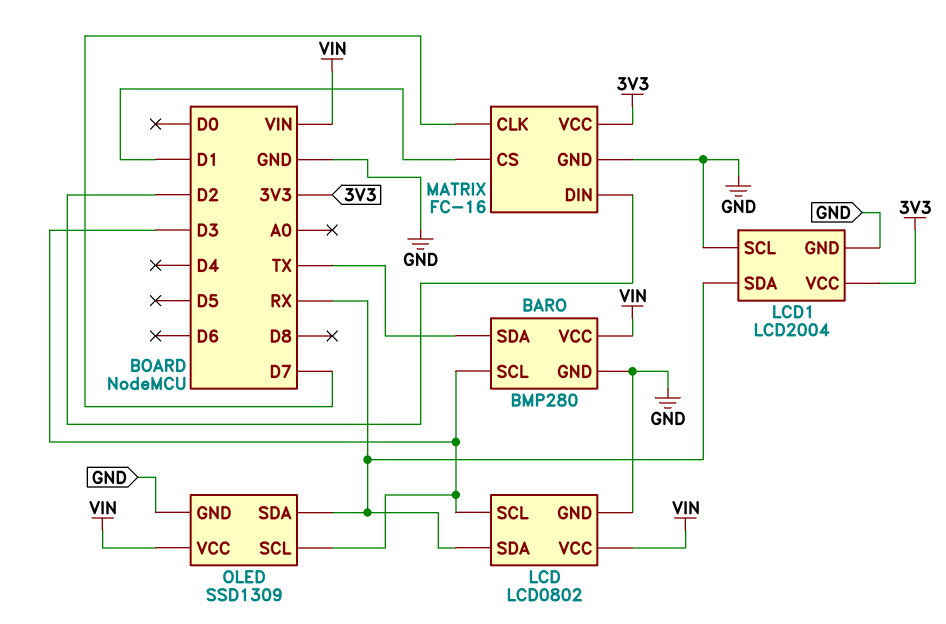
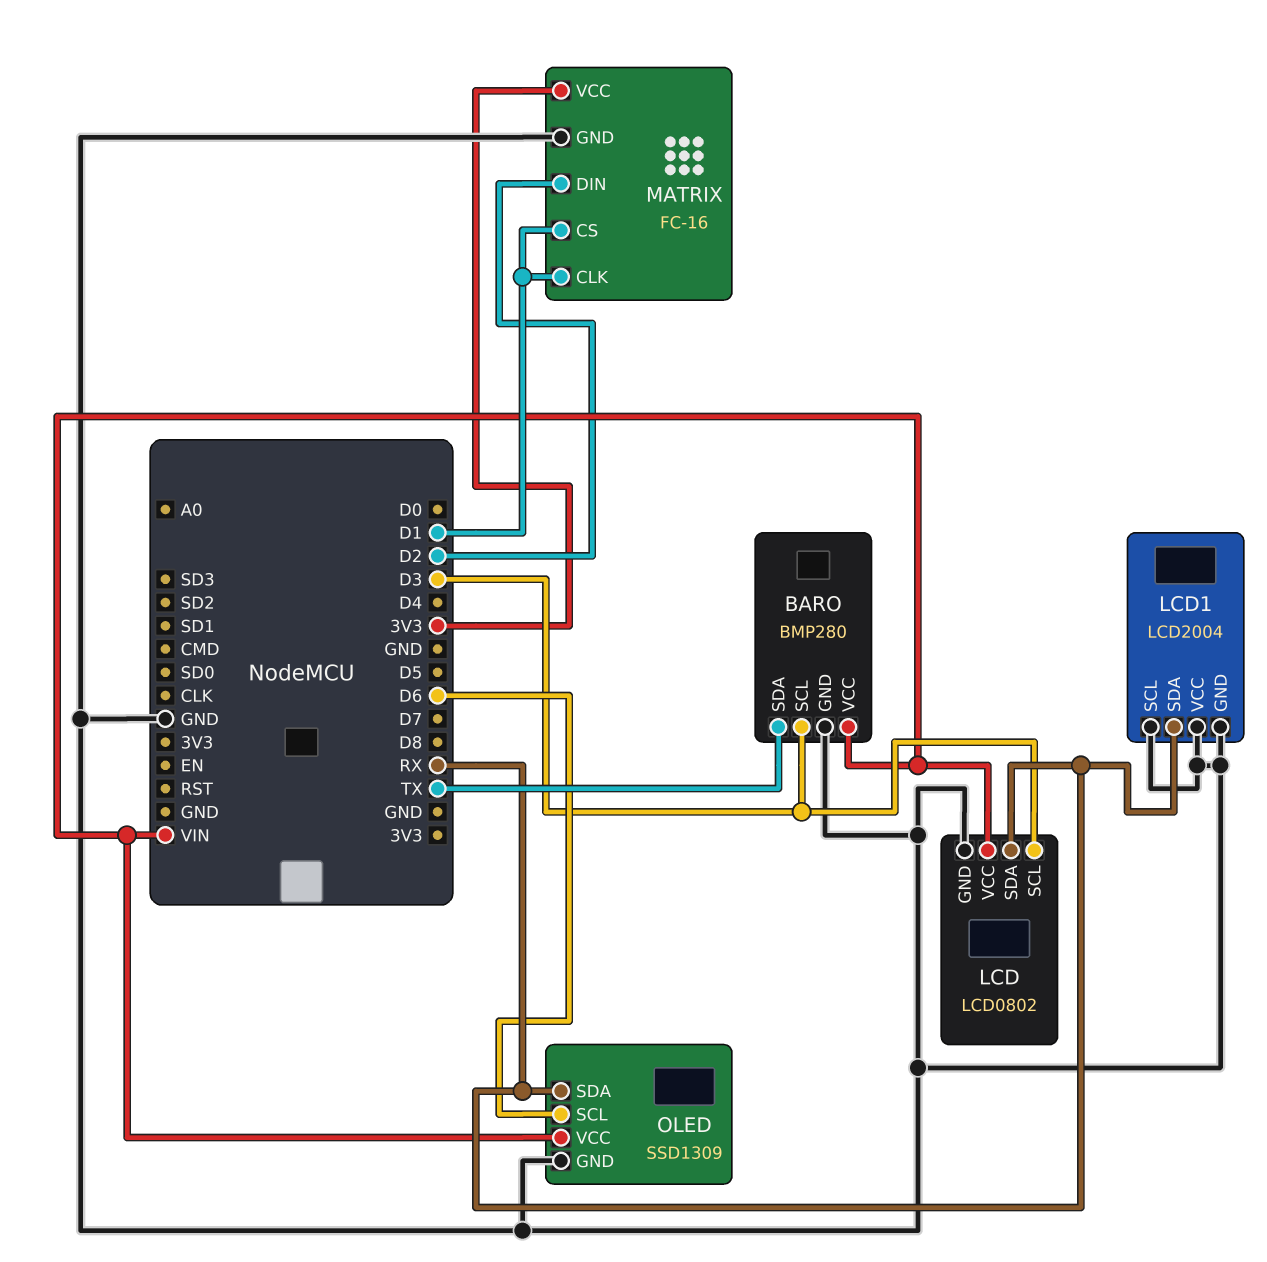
LCD1 pin VCC: 3V3 -> GND
MATRIX pin CLK: D7 -> D1
OLED pin SCL: D3 -> D6

